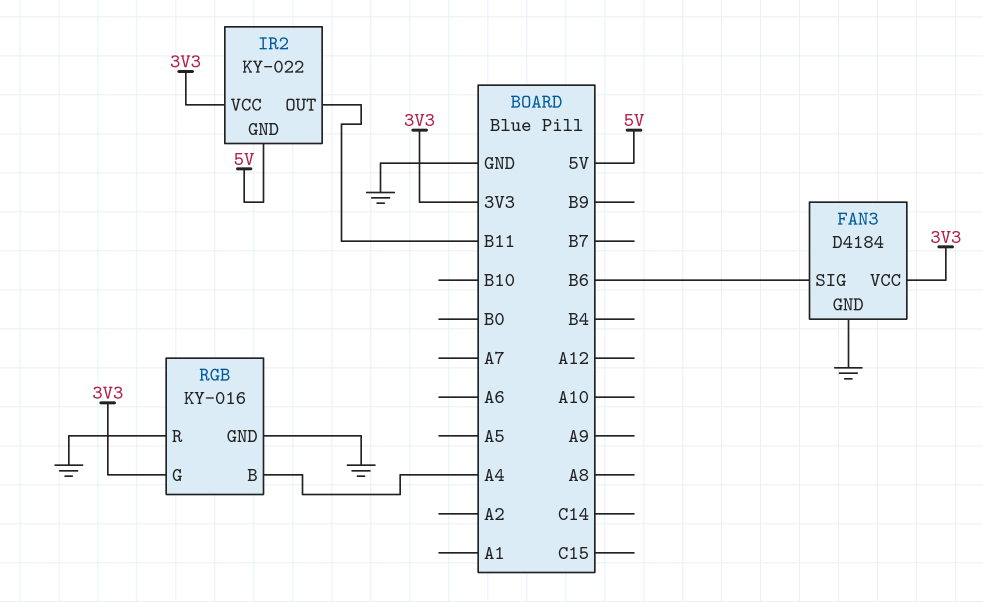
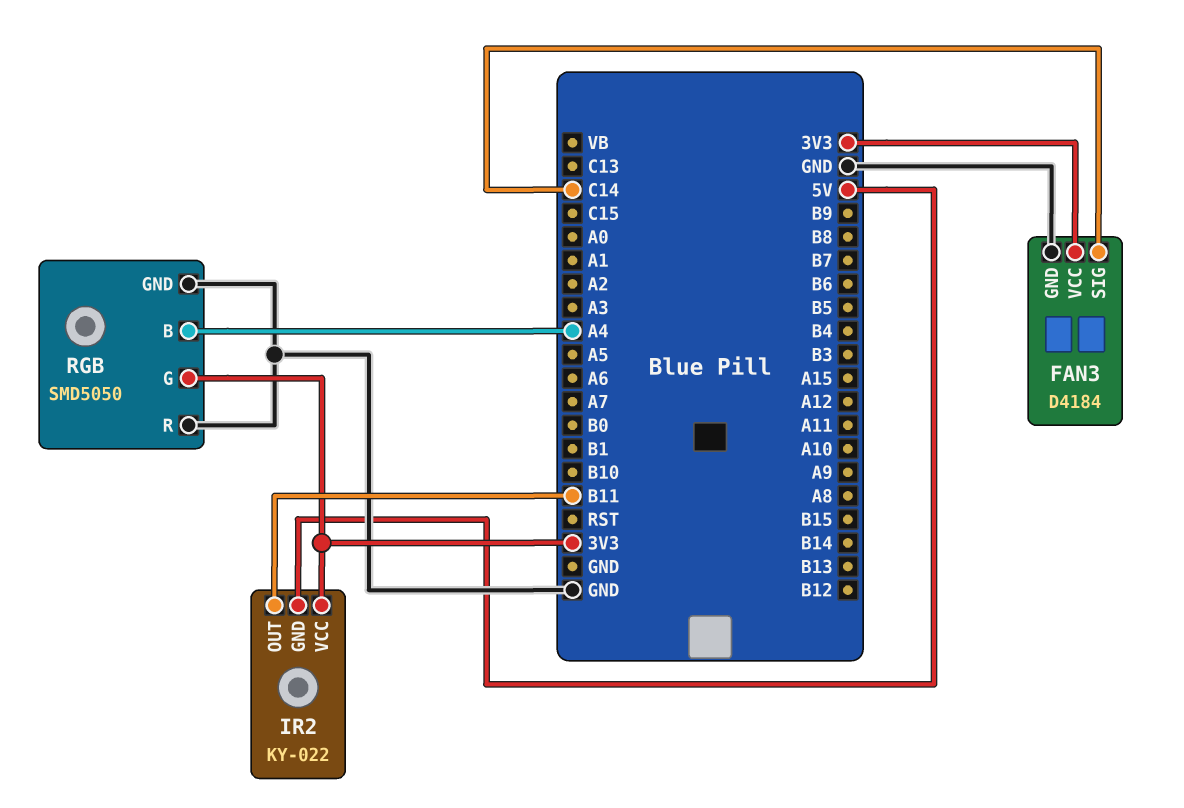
FAN3 pin SIG: B6 -> C14
RGB: KY-016 -> SMD5050

